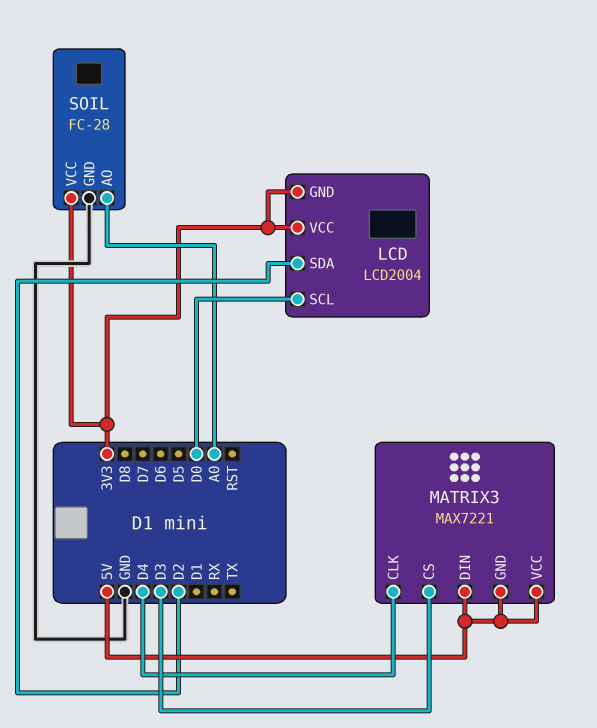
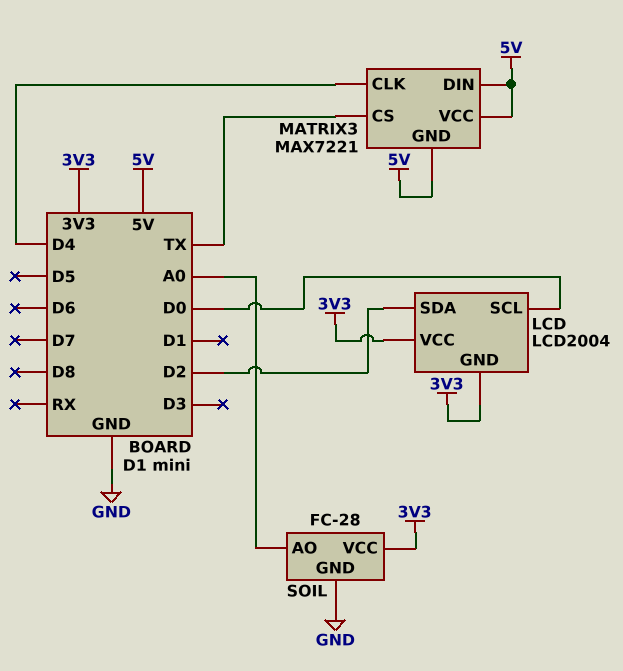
MATRIX3 pin CS: D3 -> TX

